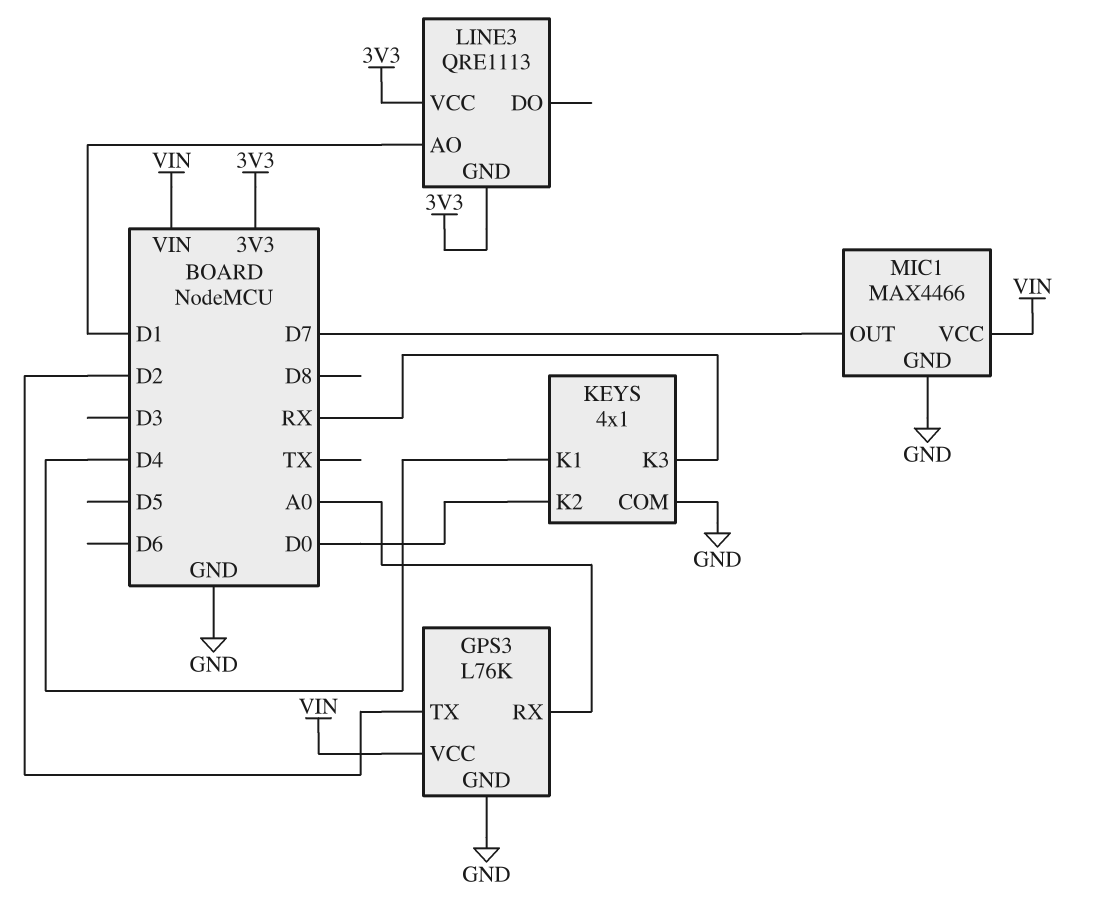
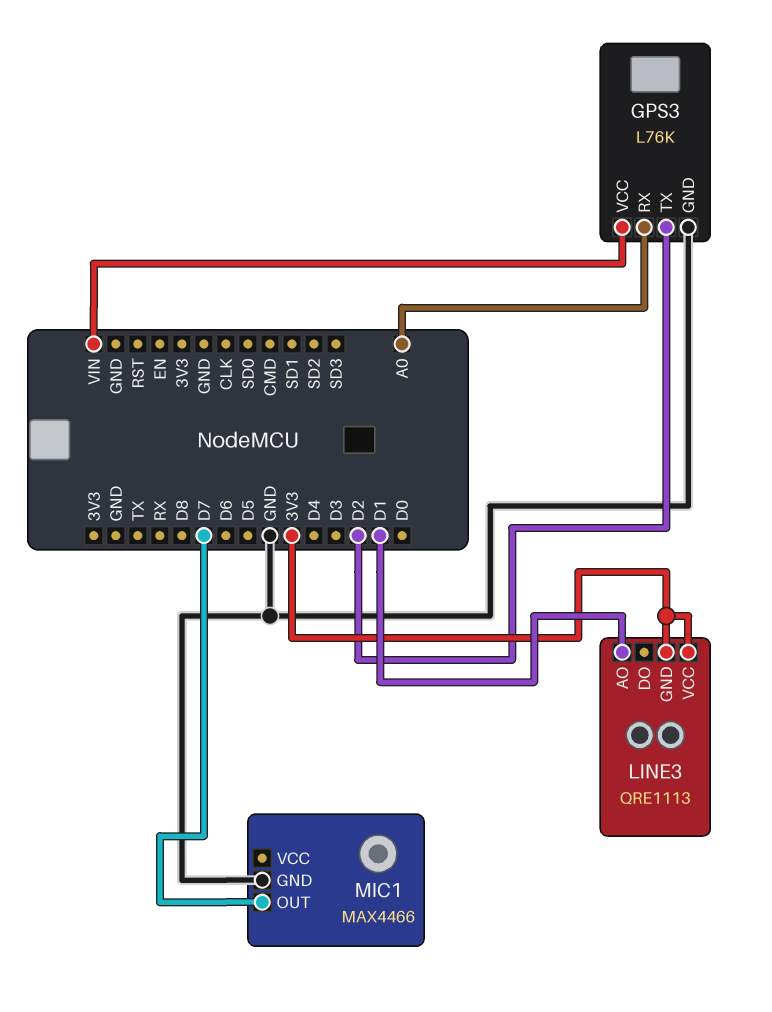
KEYS: 4x1 -> none
KEYS pin COM: GND -> none
KEYS pin K1: D4 -> none
KEYS pin K2: D0 -> none
KEYS pin K3: RX -> none
MIC1 pin VCC: VIN -> none

